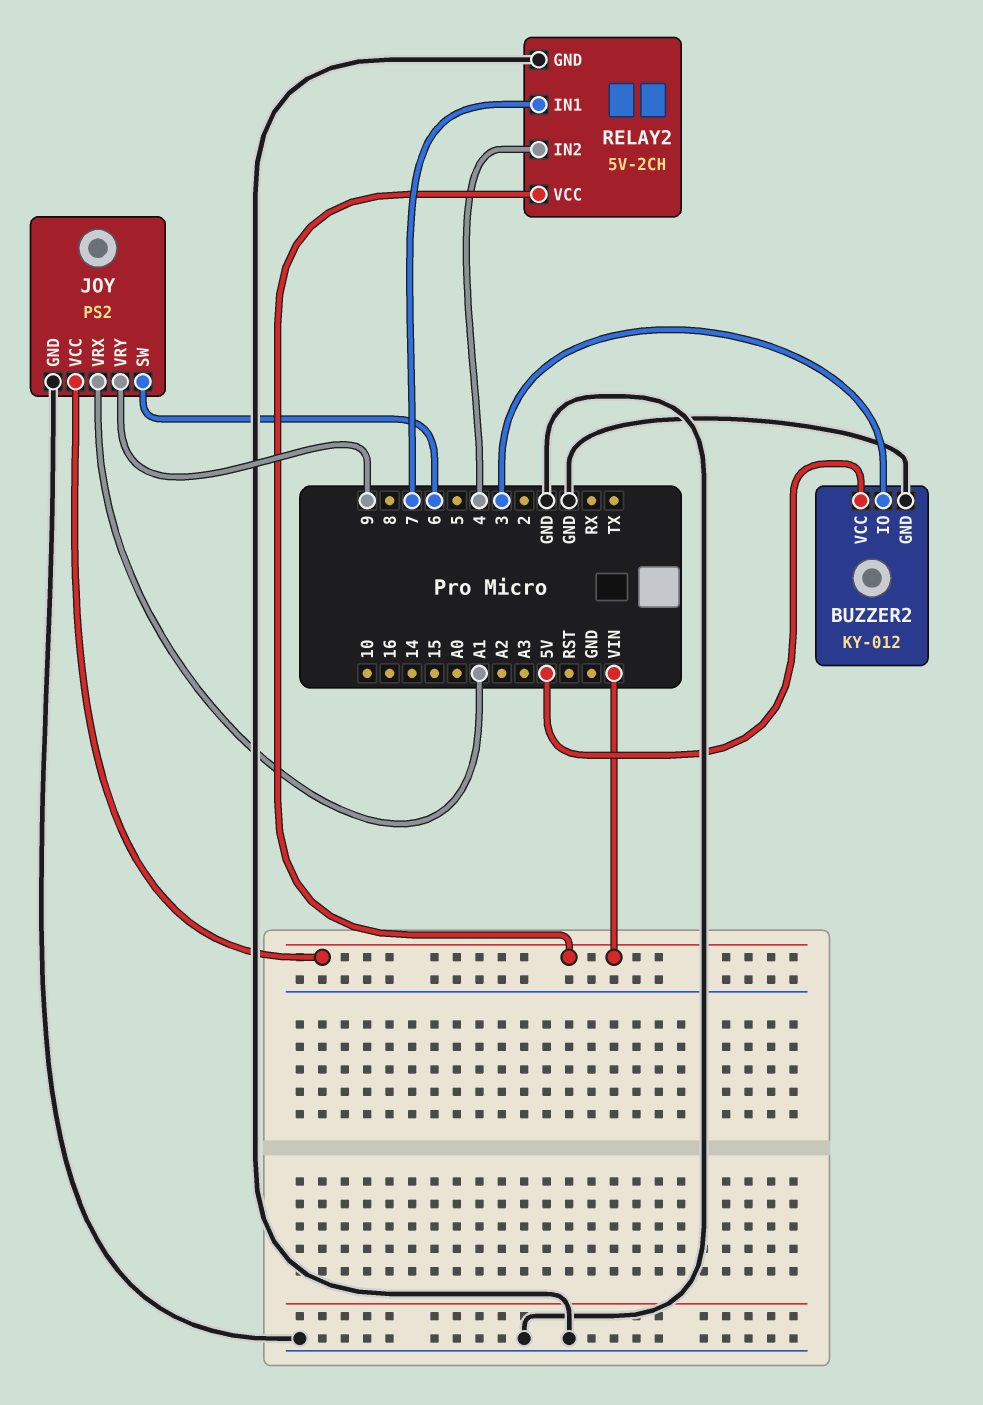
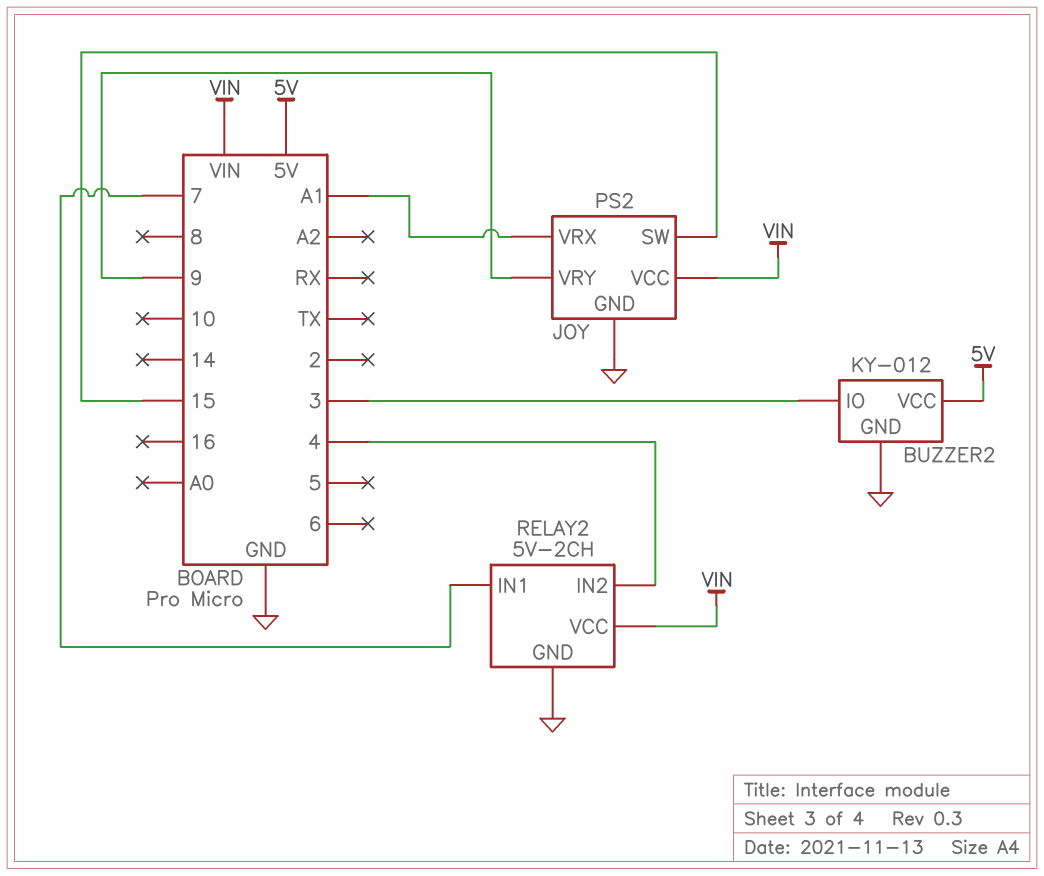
JOY pin SW: 6 -> 15

